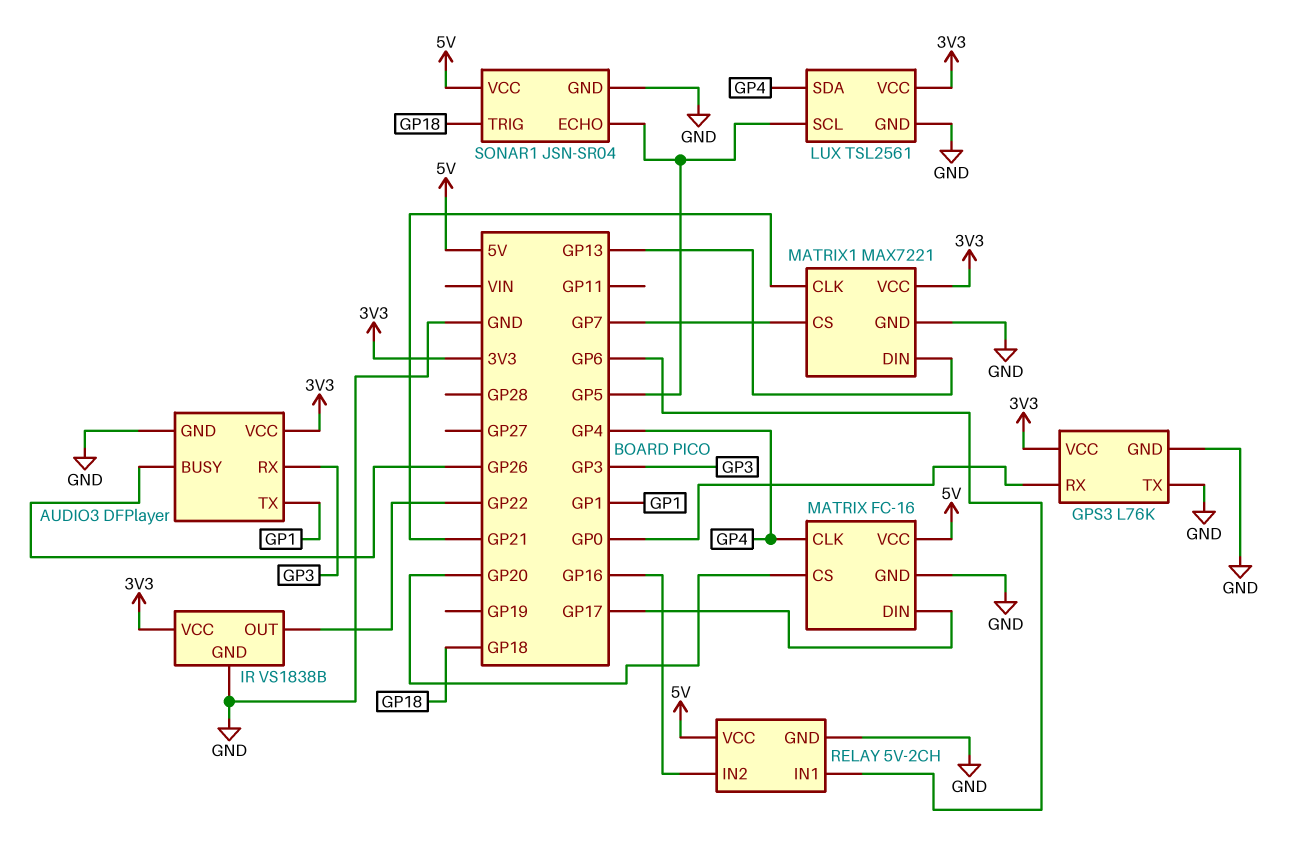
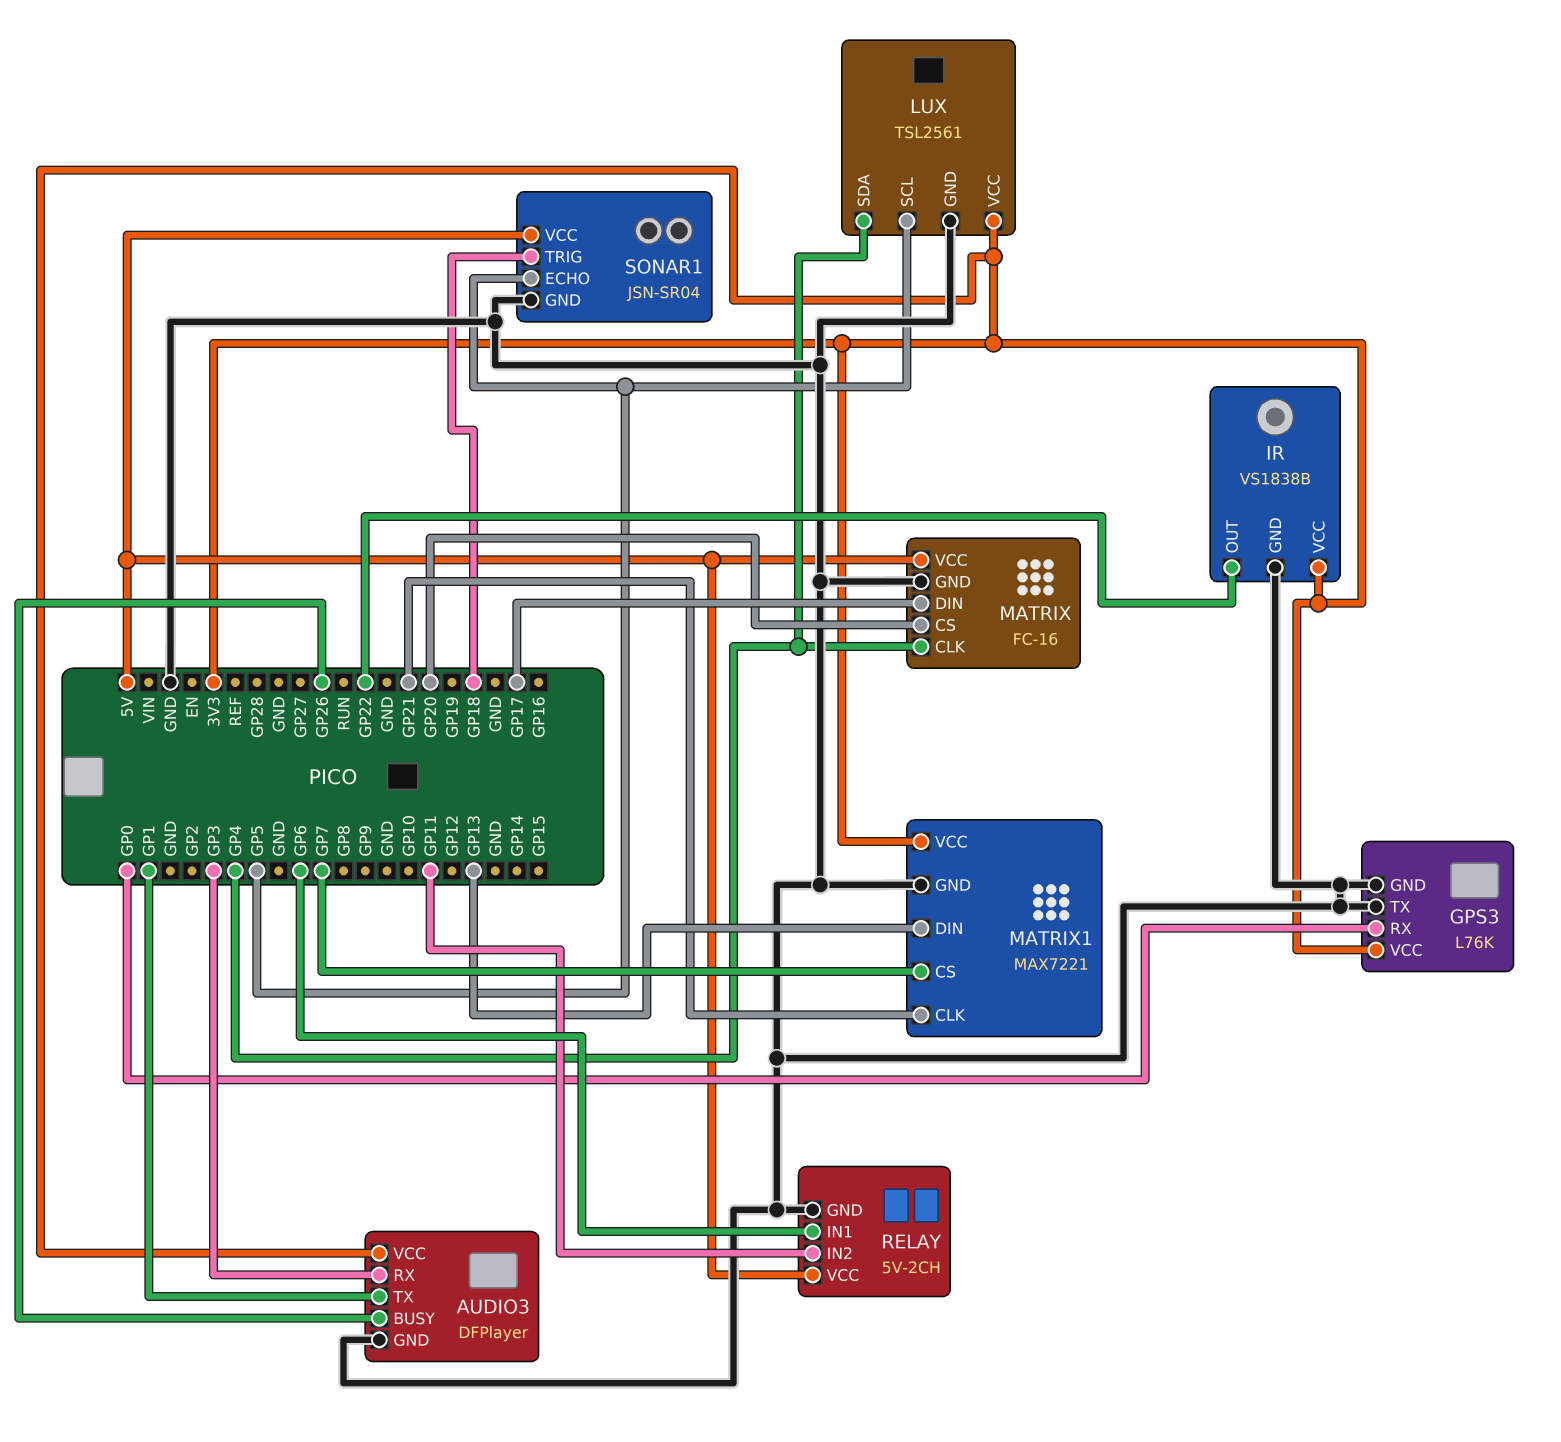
RELAY pin IN2: GP16 -> GP11

